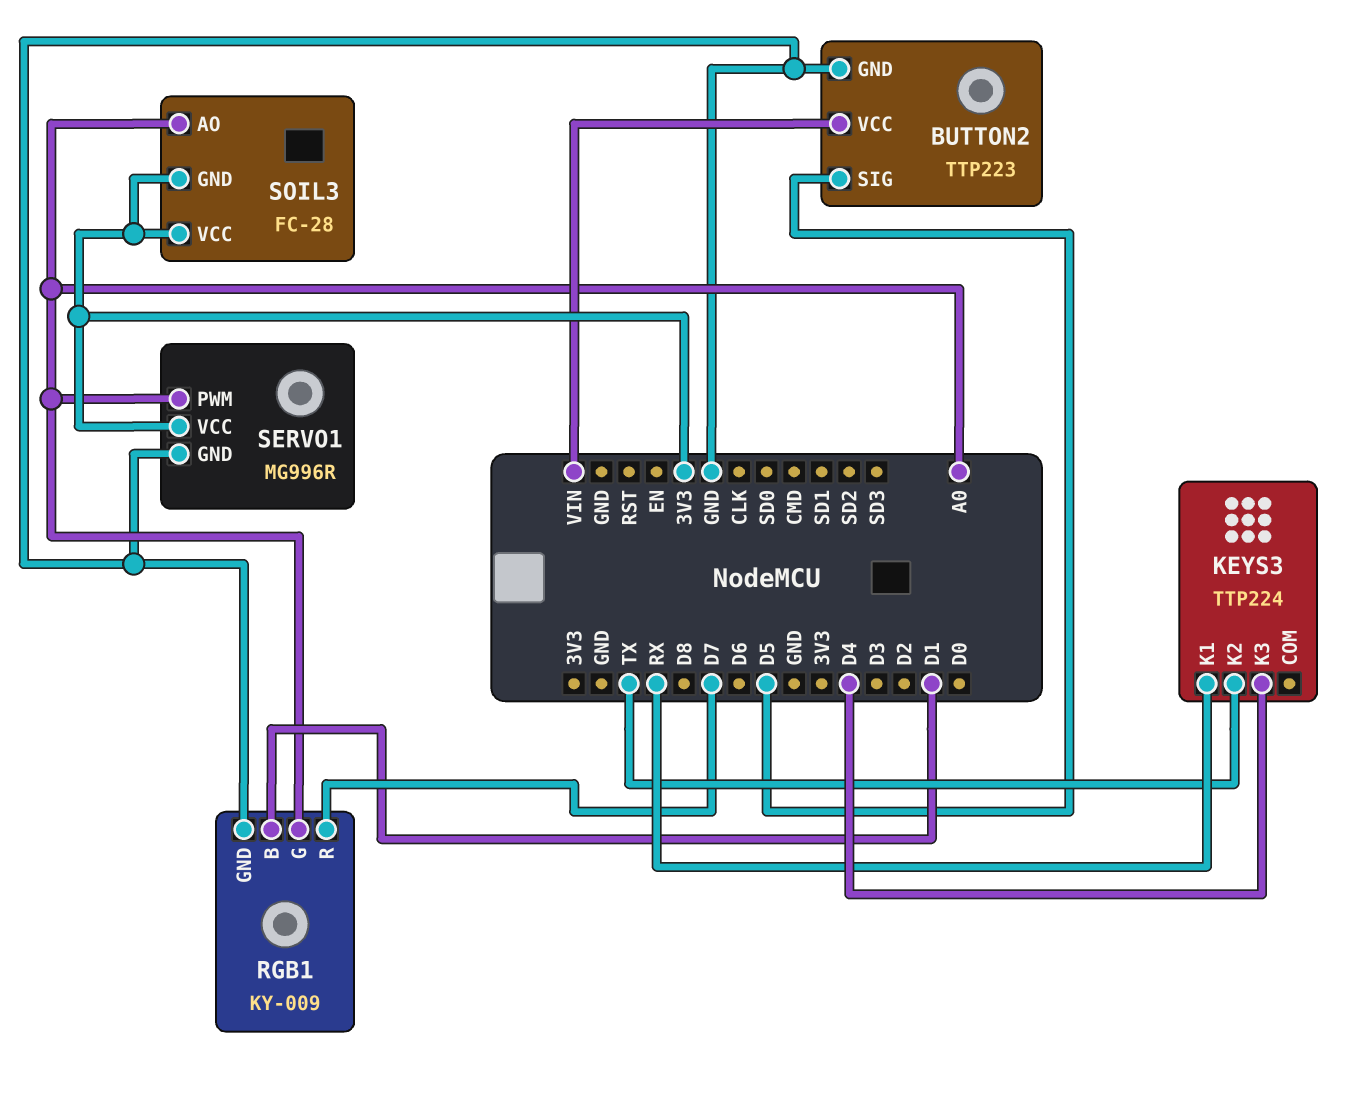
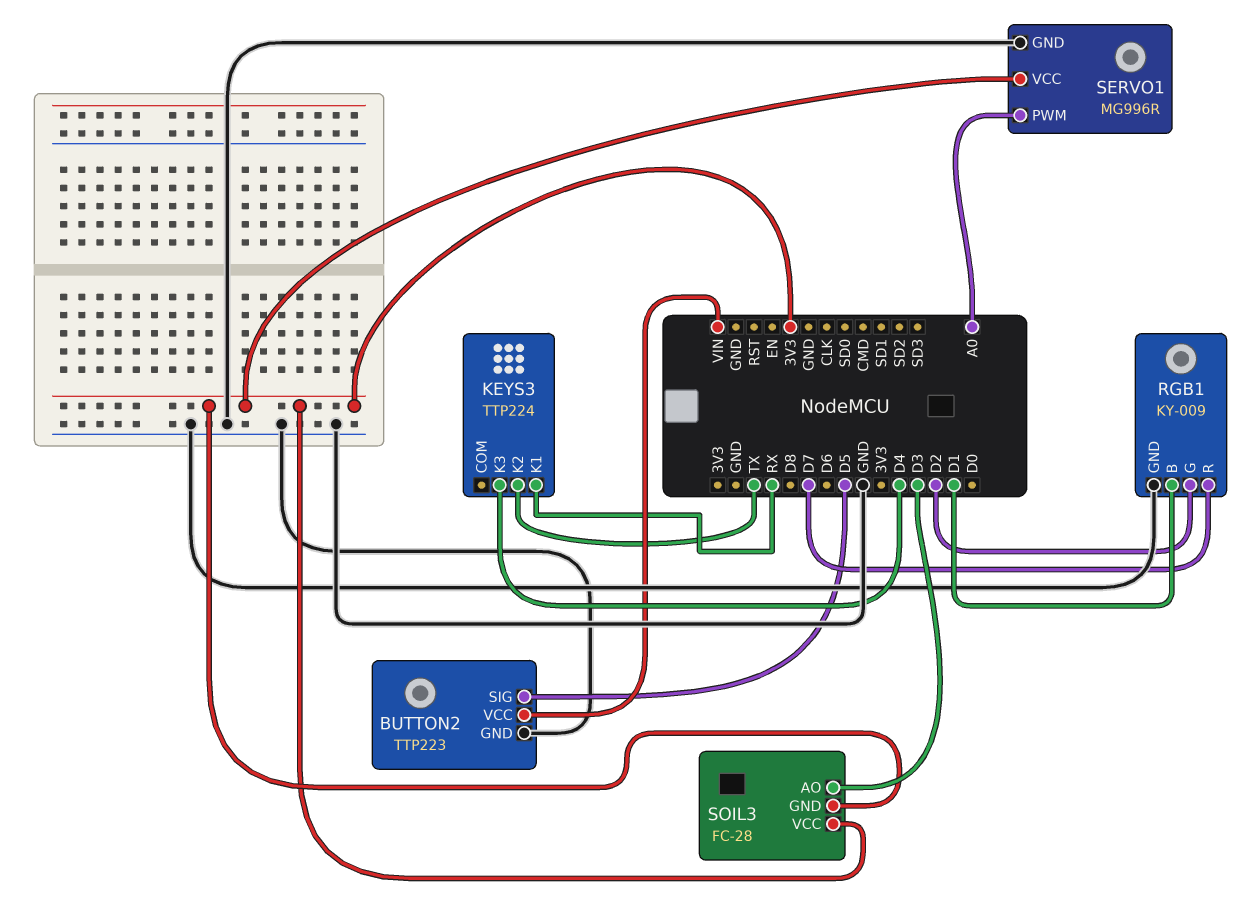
RGB1 pin G: A0 -> D2
SOIL3 pin AO: A0 -> D3

